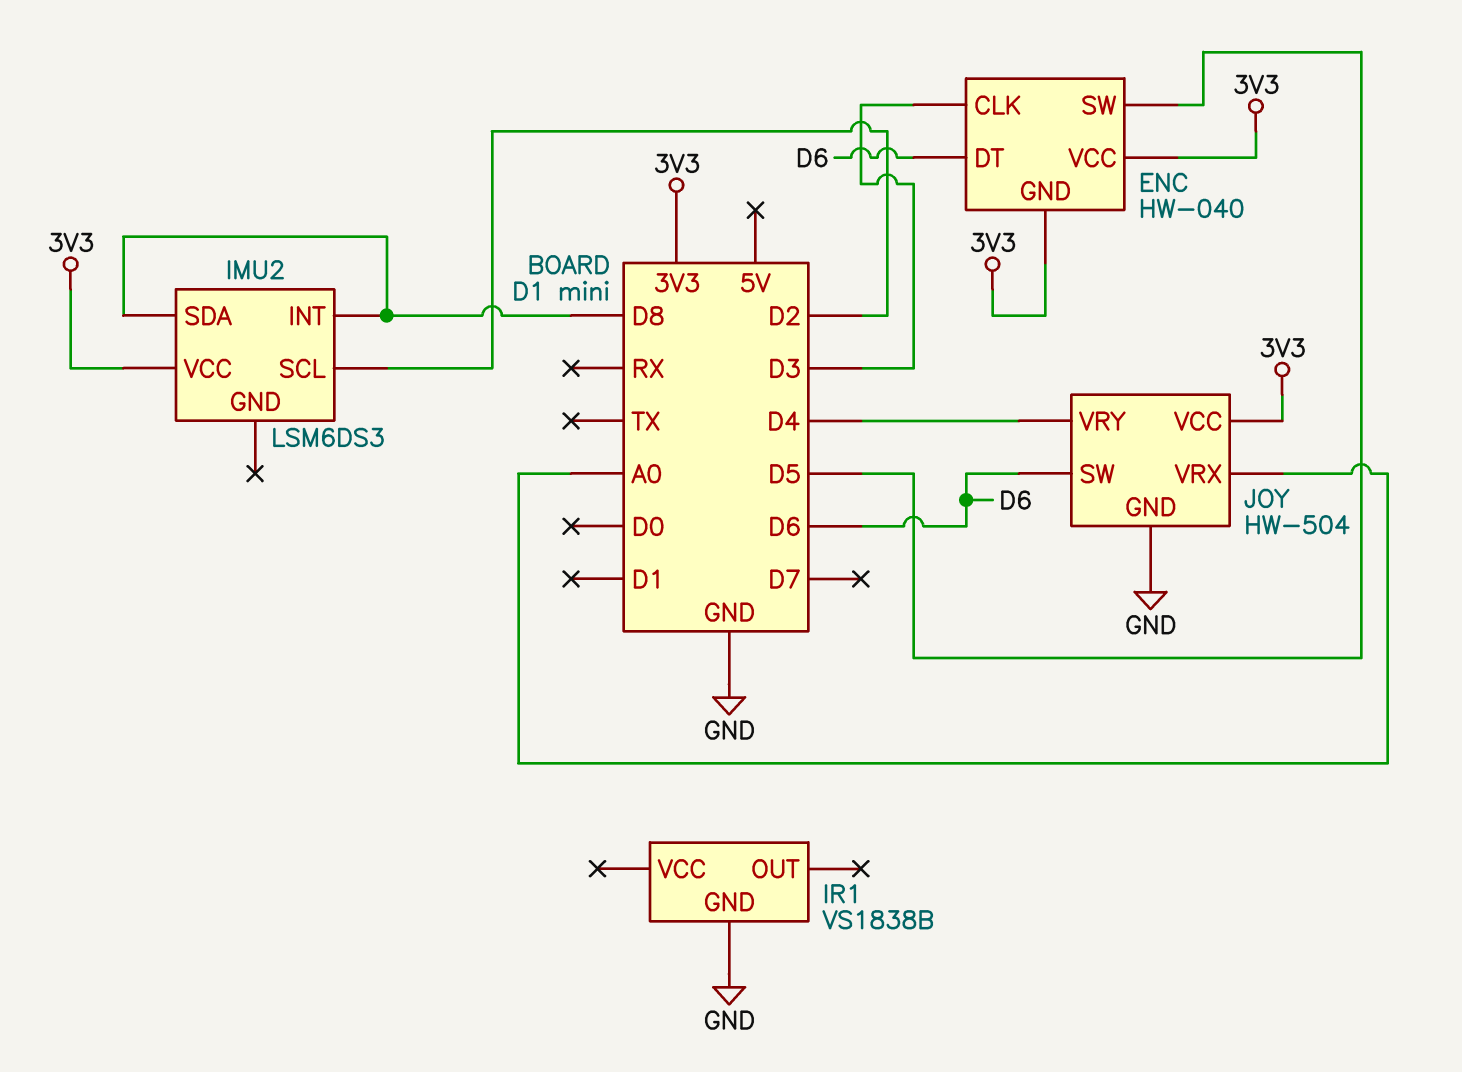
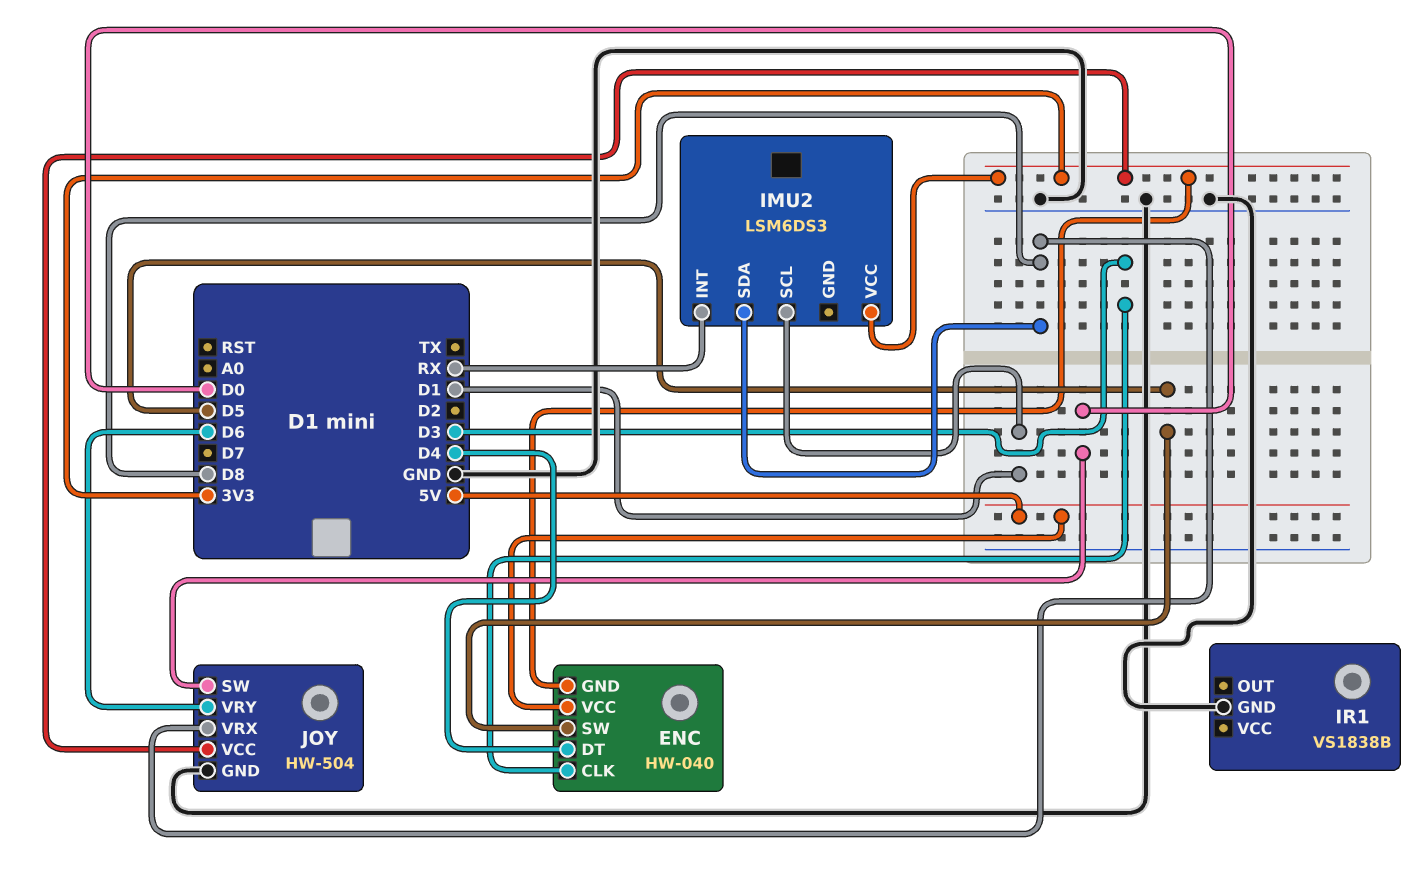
ENC pin DT: D6 -> D4
ENC pin VCC: 3V3 -> 5V
IMU2 pin INT: D8 -> RX
IMU2 pin SCL: D2 -> D1
JOY pin SW: D6 -> D0
JOY pin VRX: A0 -> D8
JOY pin VRY: D4 -> D6

